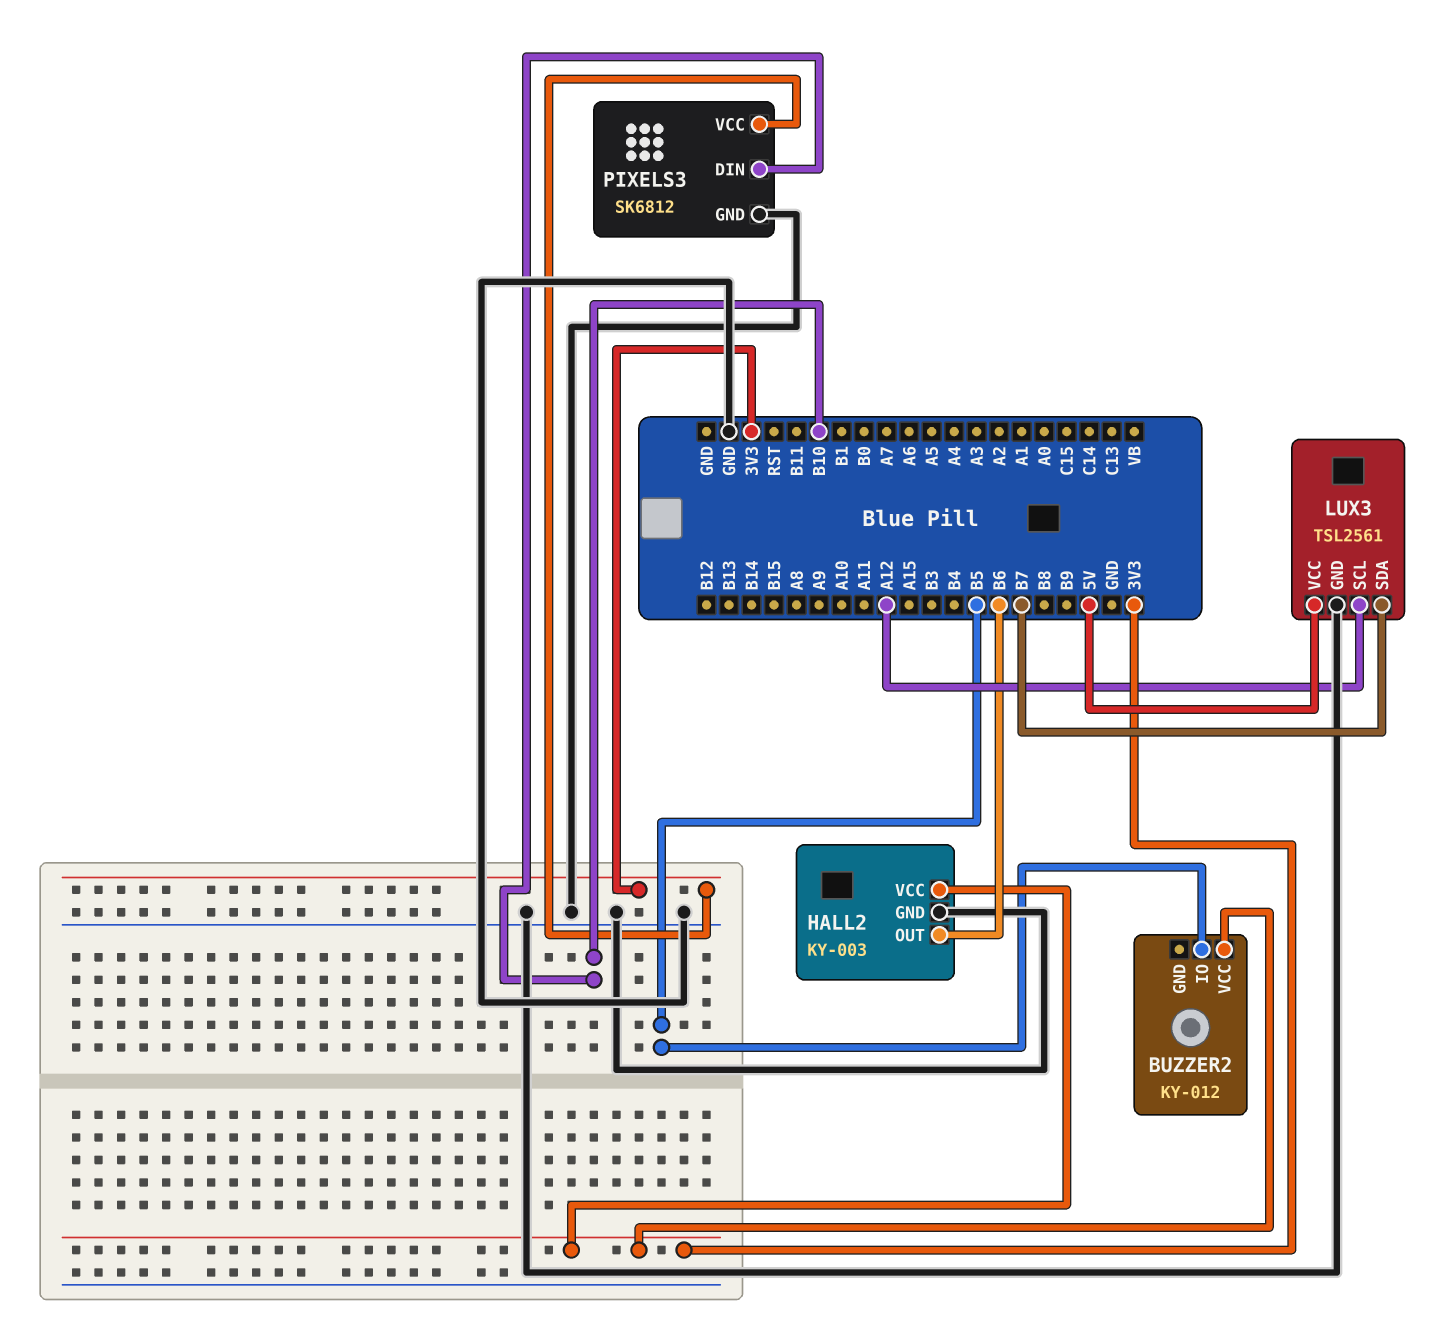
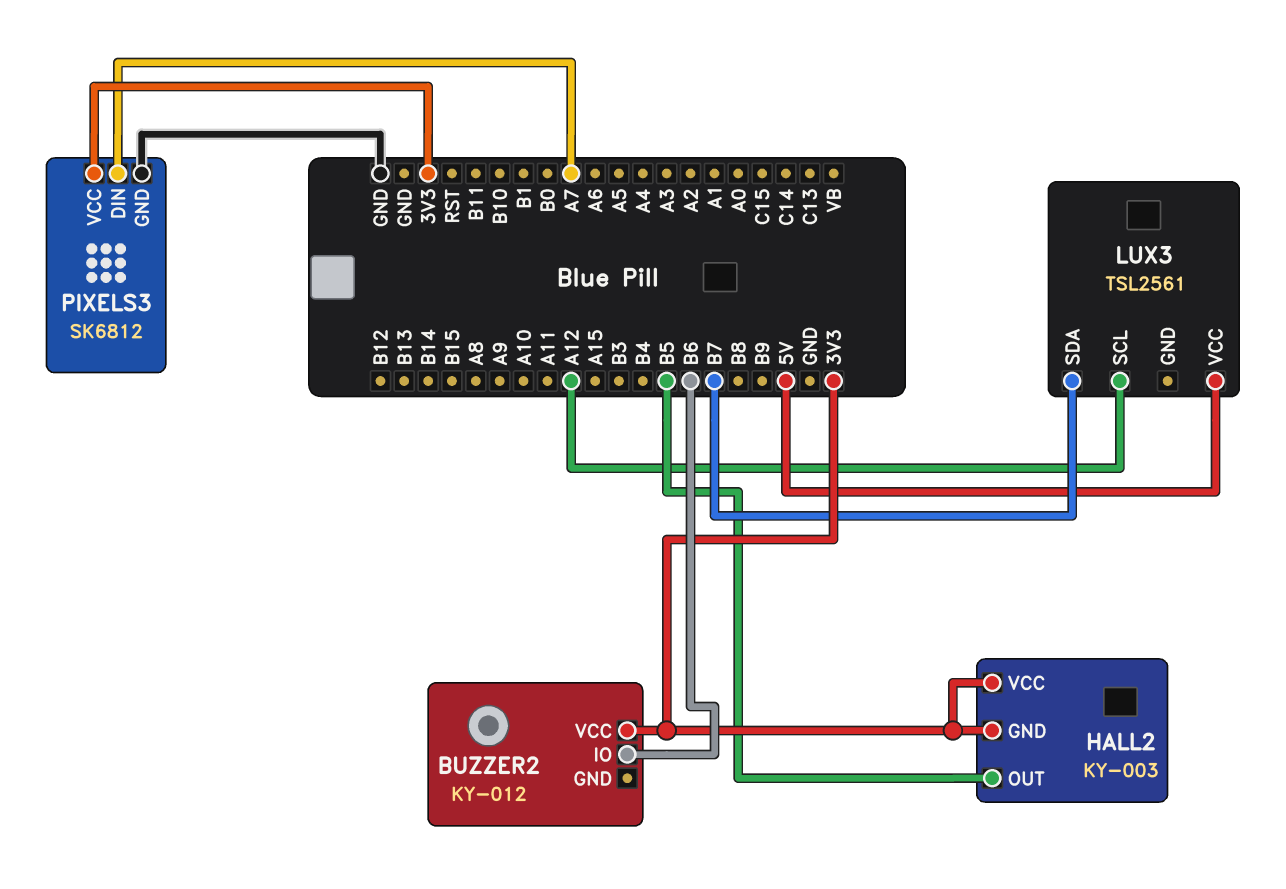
BUZZER2 pin IO: B5 -> B6
HALL2 pin GND: GND -> 3V3
HALL2 pin OUT: B6 -> B5
LUX3 pin GND: GND -> none
PIXELS3 pin DIN: B10 -> A7

